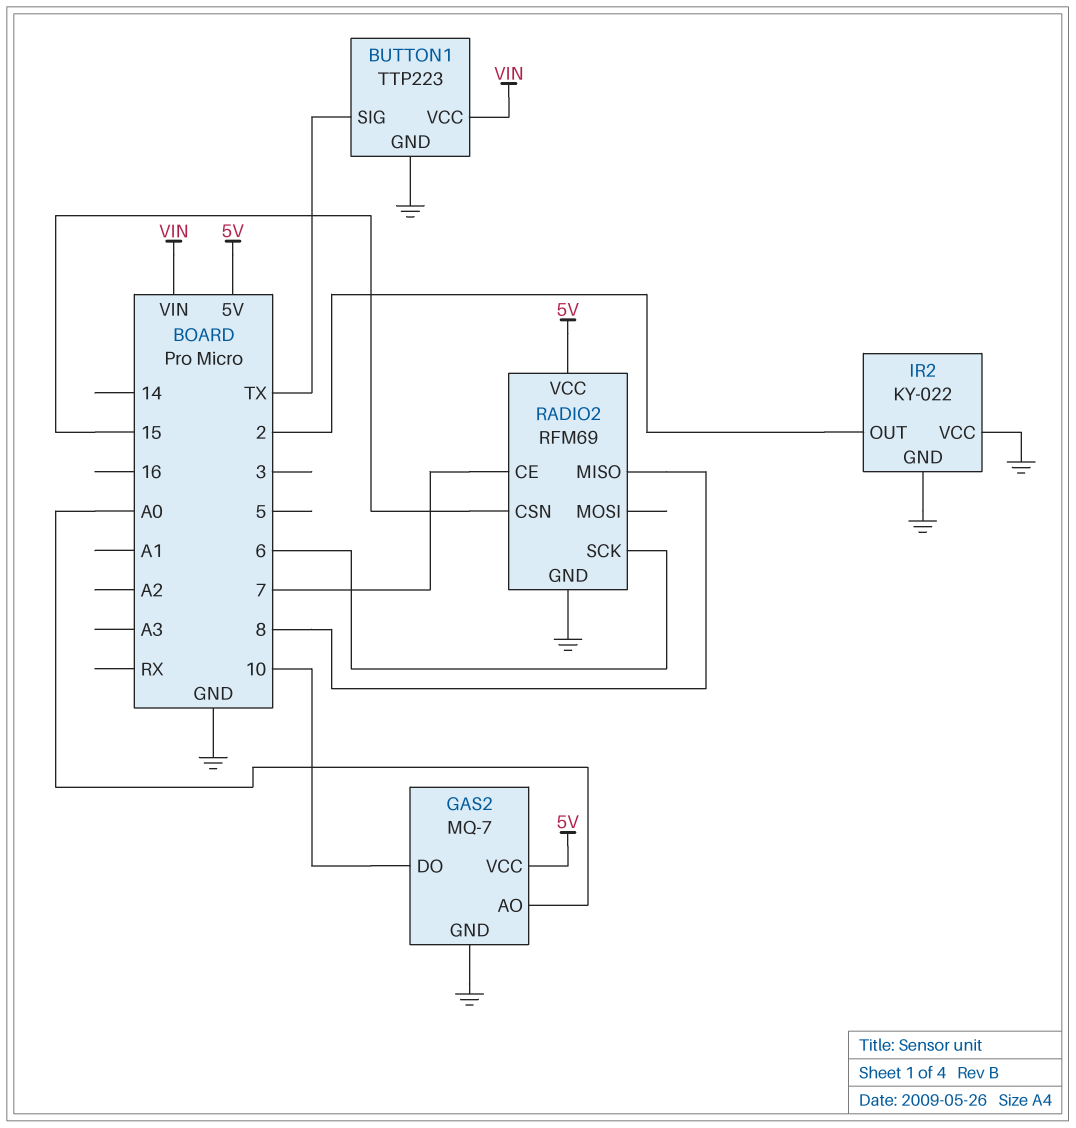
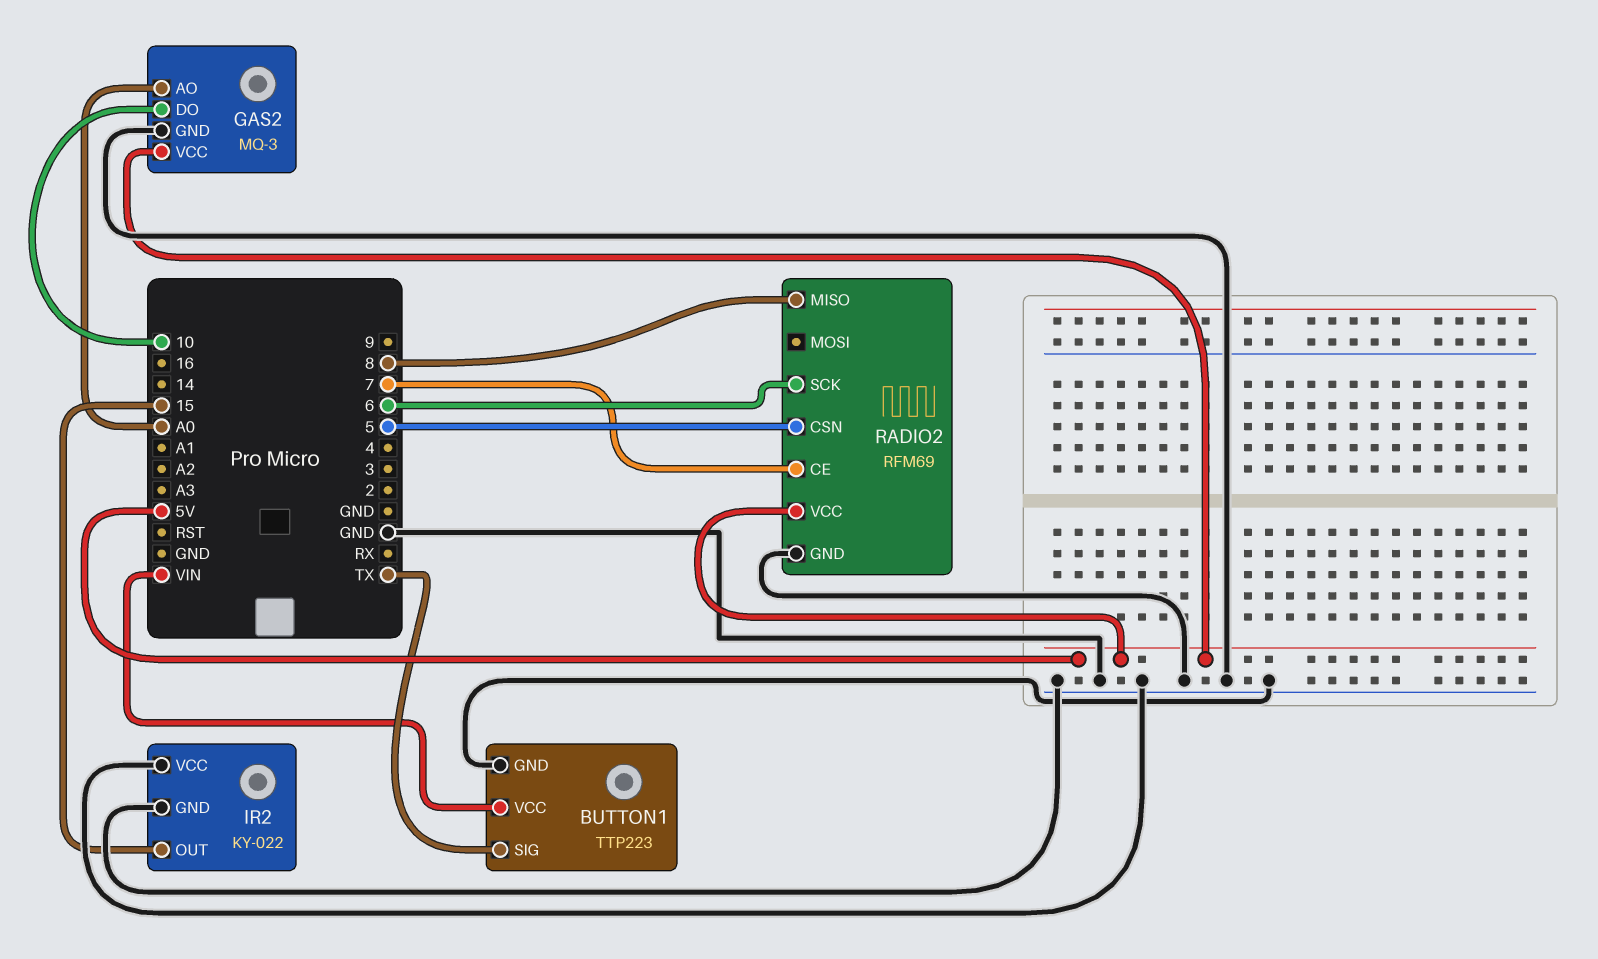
GAS2: MQ-7 -> MQ-3
IR2 pin OUT: 2 -> 15
RADIO2 pin CSN: 15 -> 5

